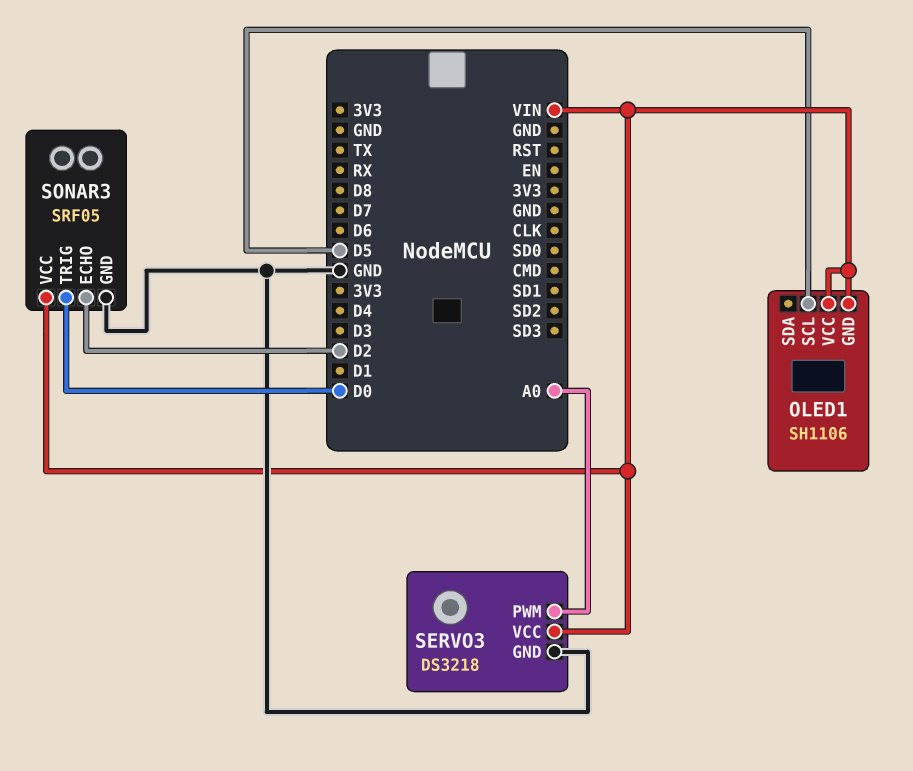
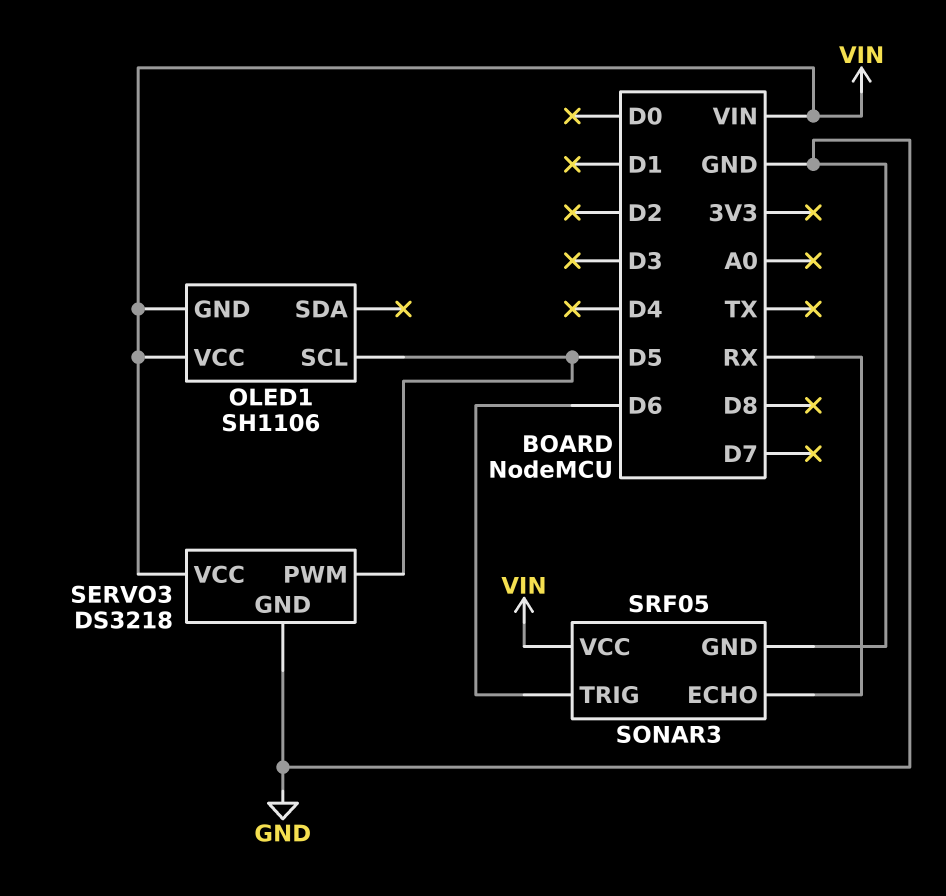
SERVO3 pin PWM: A0 -> D5
SONAR3 pin ECHO: D2 -> RX
SONAR3 pin TRIG: D0 -> D6

